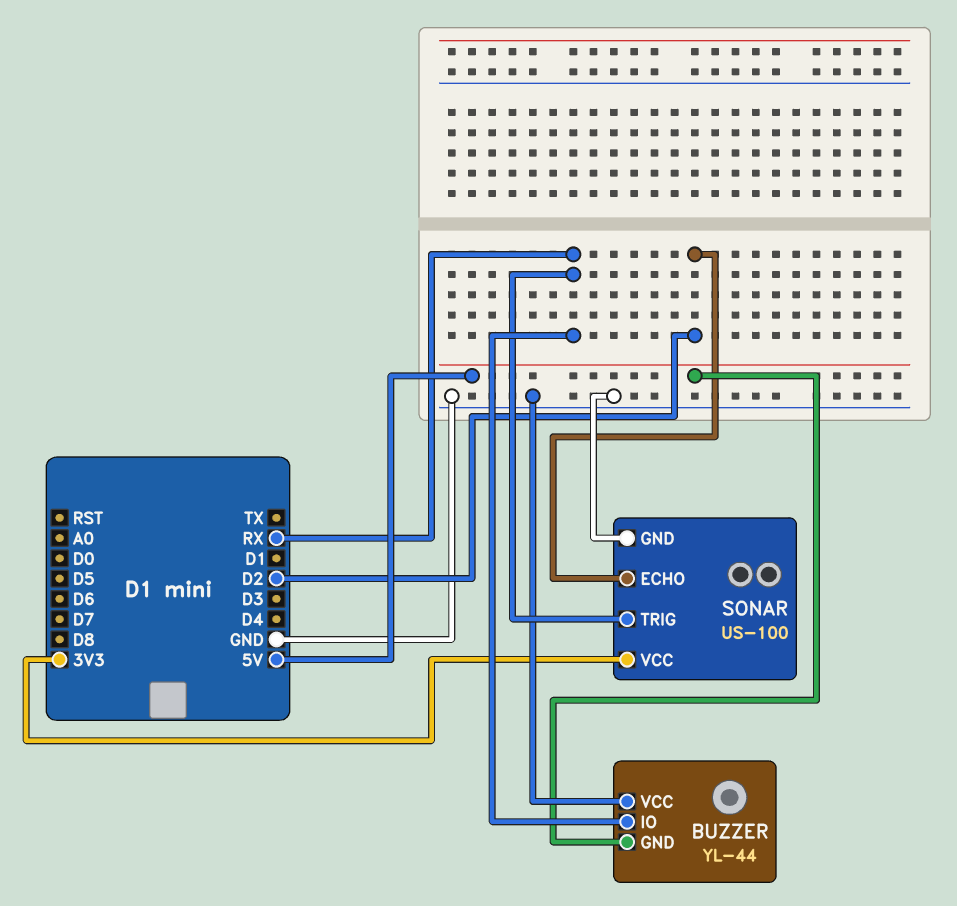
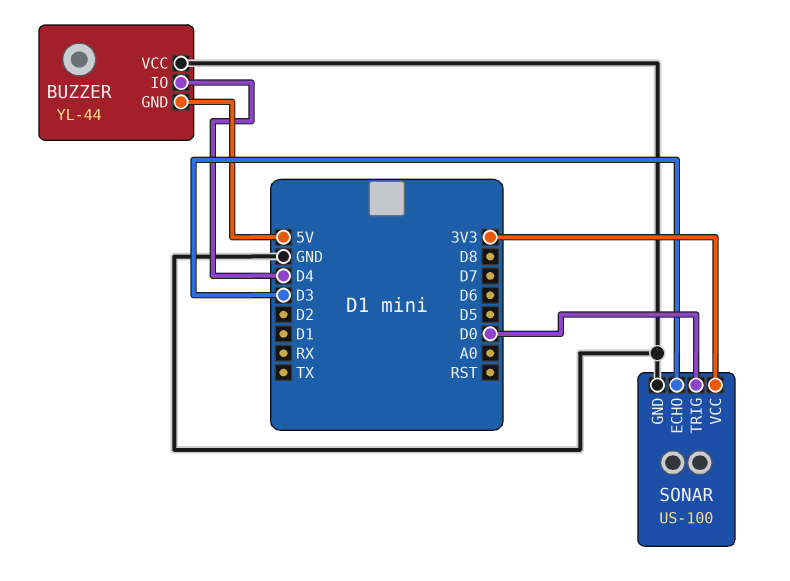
BUZZER pin IO: RX -> D4
SONAR pin ECHO: D2 -> D3
SONAR pin TRIG: RX -> D0

